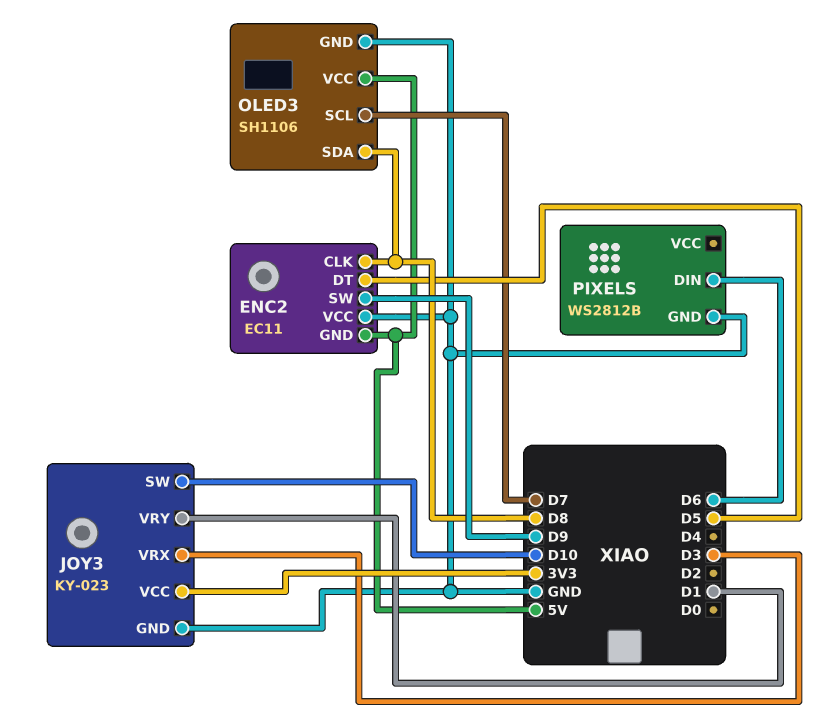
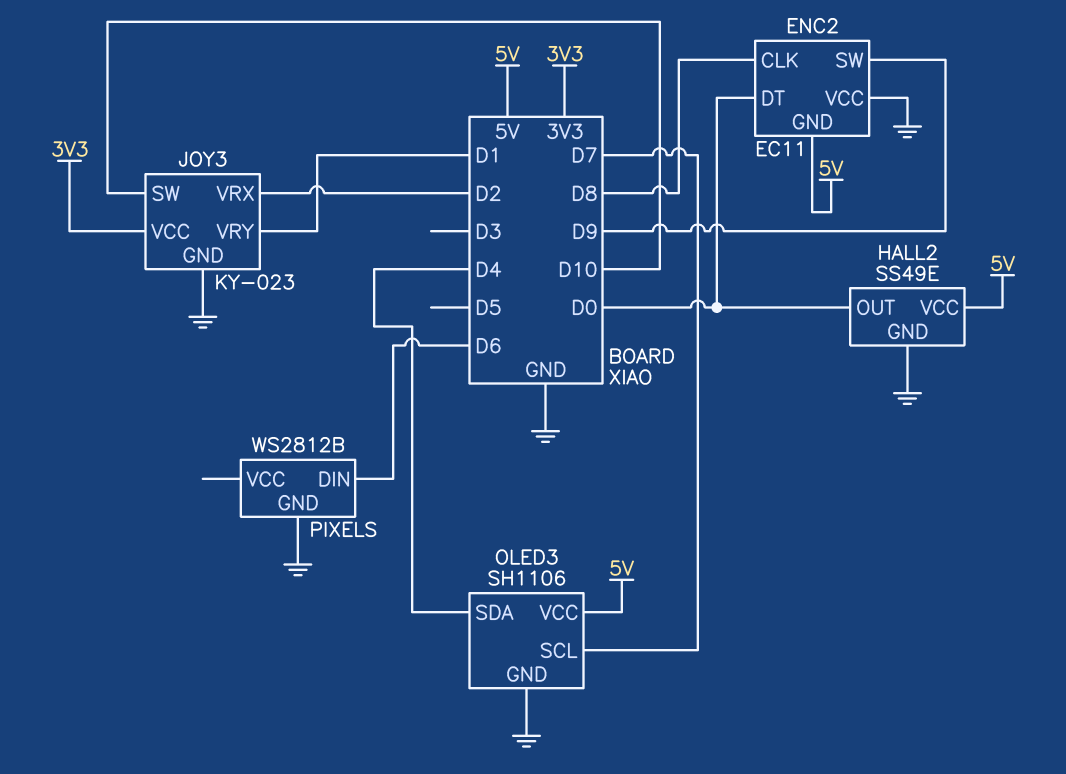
ENC2 pin DT: D5 -> D0
HALL2: none -> SS49E
HALL2 pin GND: none -> GND
HALL2 pin OUT: none -> D0
HALL2 pin VCC: none -> 5V
JOY3 pin VRX: D3 -> D2
OLED3 pin SDA: D8 -> D4

